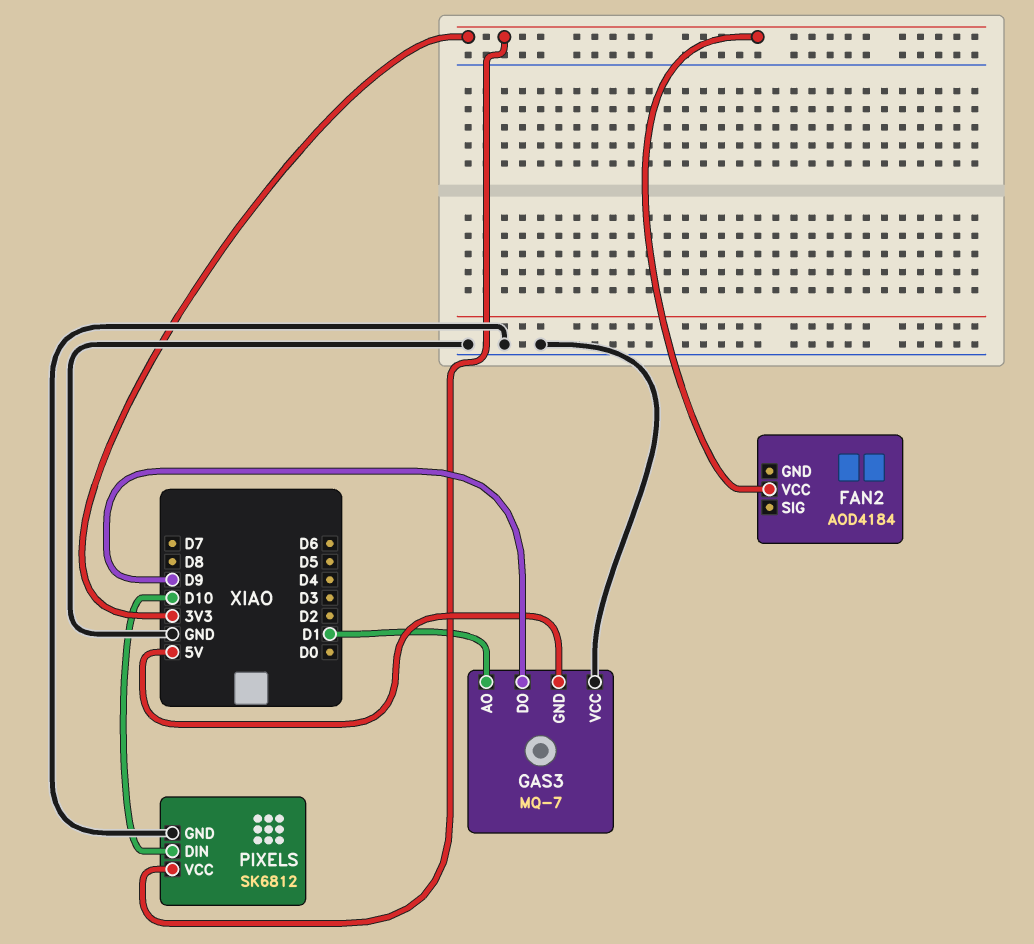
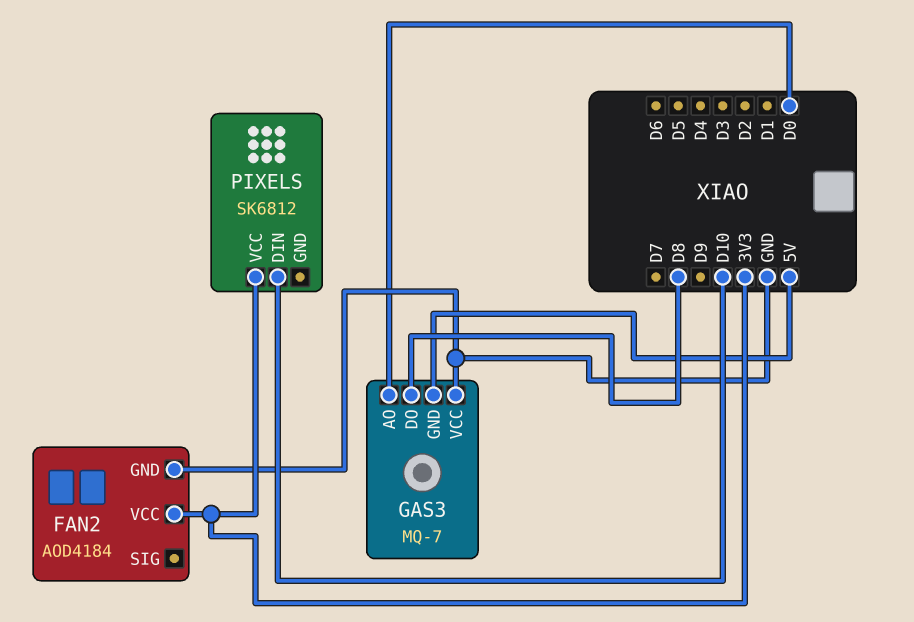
FAN2 pin GND: none -> GND
GAS3 pin AO: D1 -> D0
GAS3 pin DO: D9 -> D8
PIXELS pin GND: GND -> none

